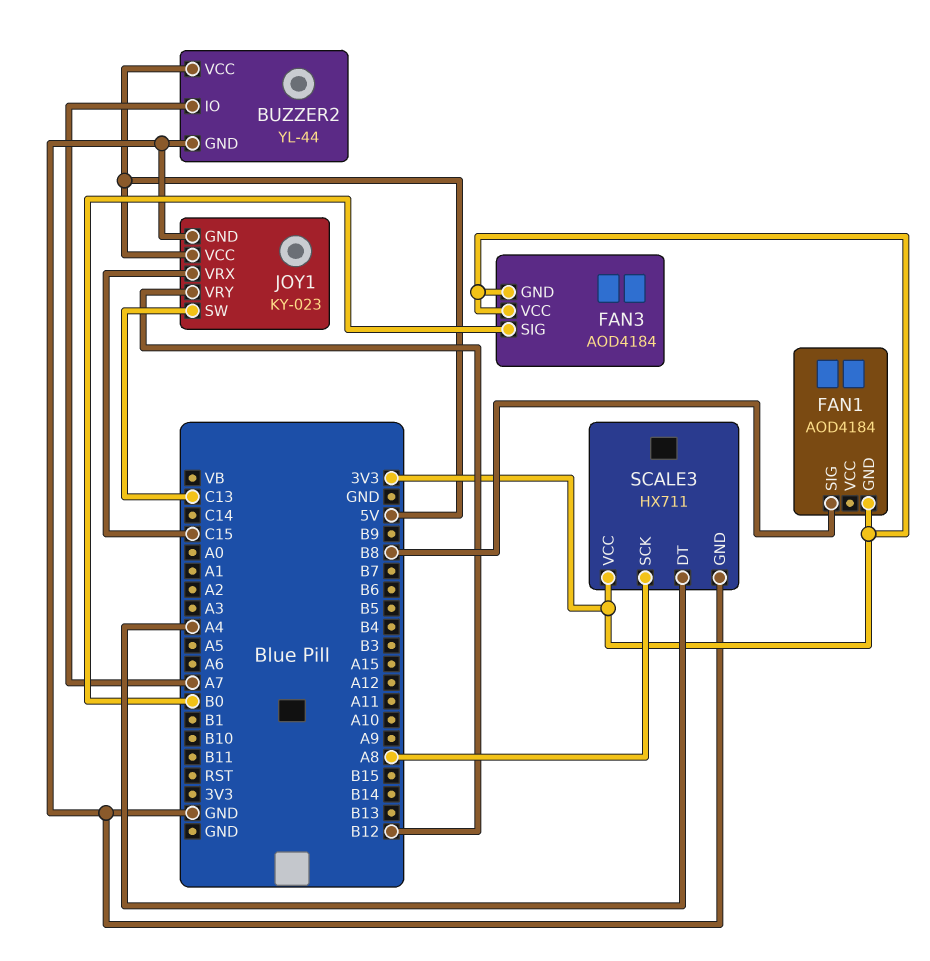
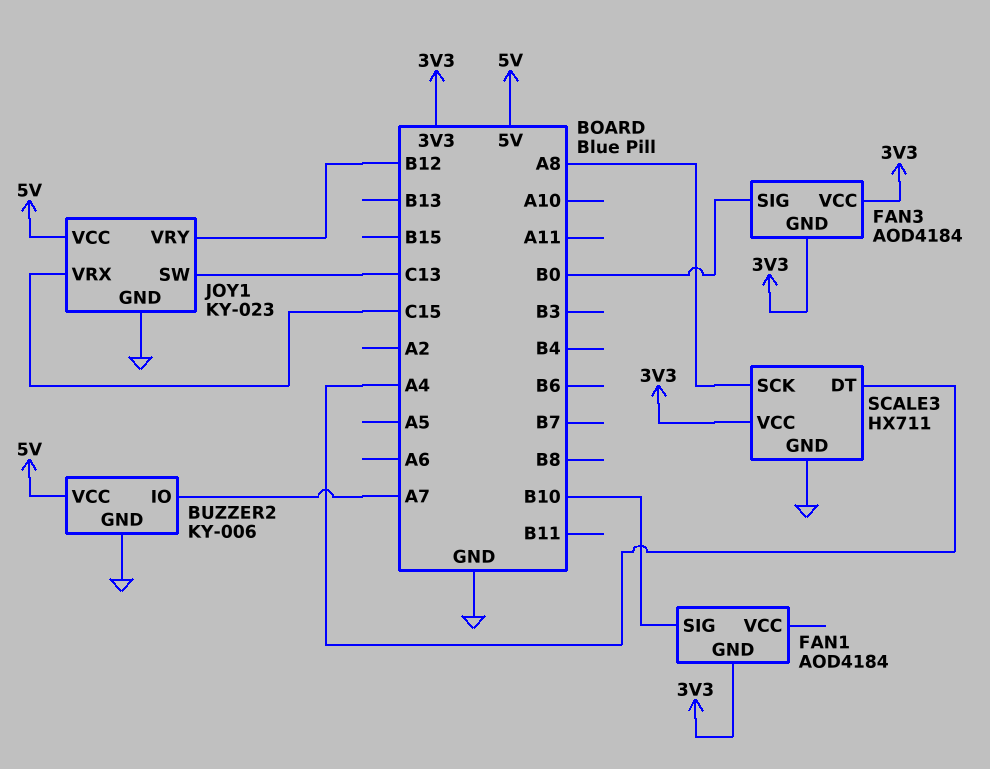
BUZZER2: YL-44 -> KY-006
FAN1 pin SIG: B8 -> B10

